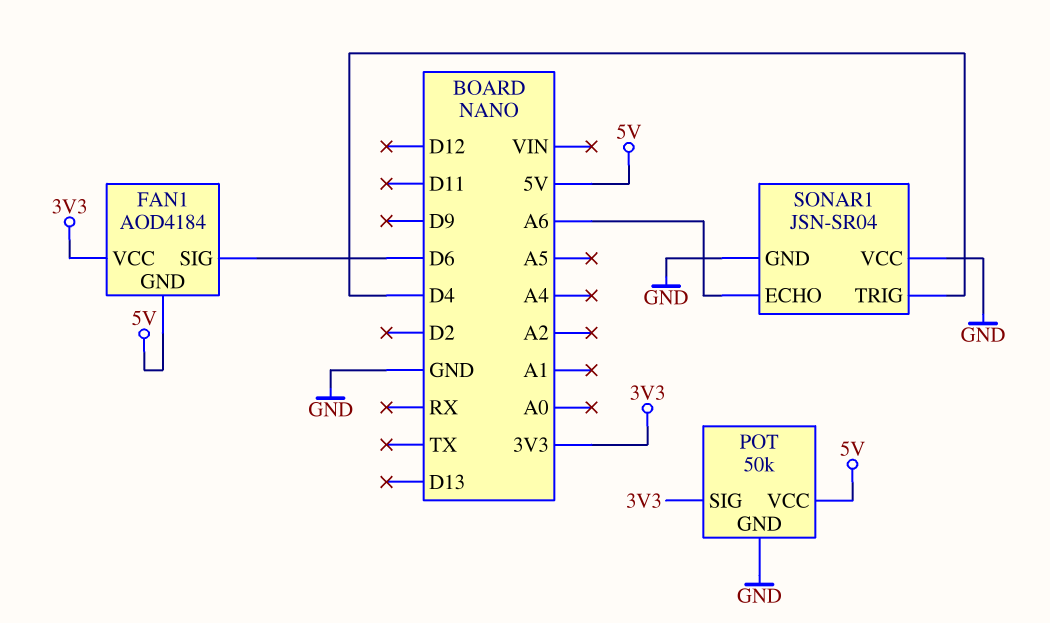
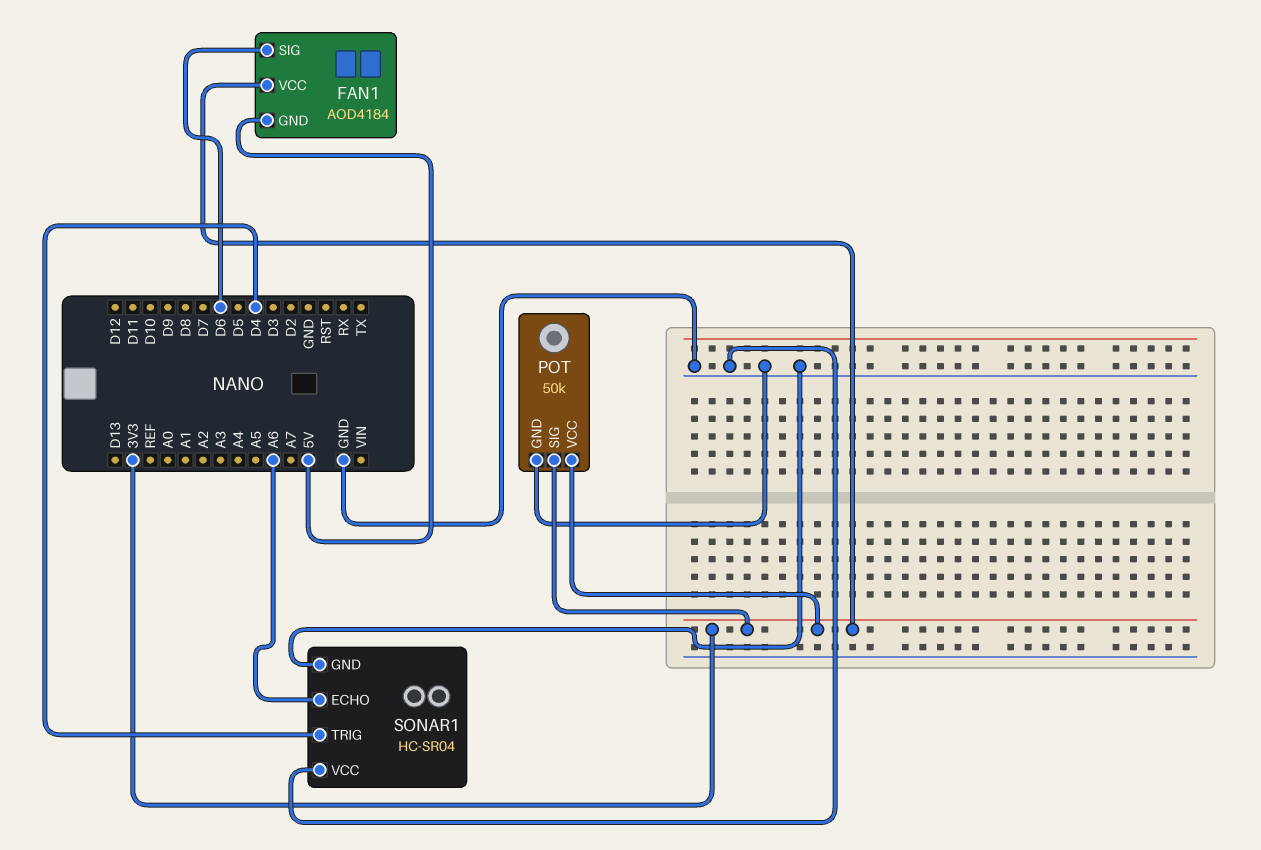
POT pin VCC: 5V -> 3V3
SONAR1: JSN-SR04 -> HC-SR04

